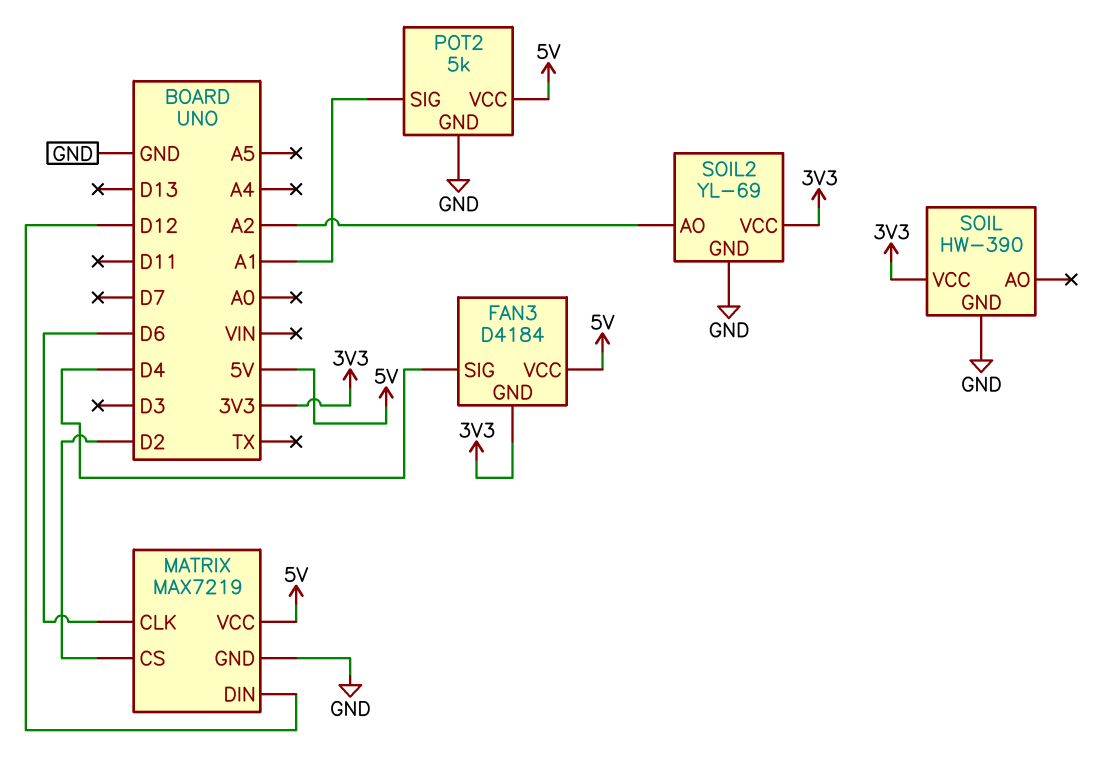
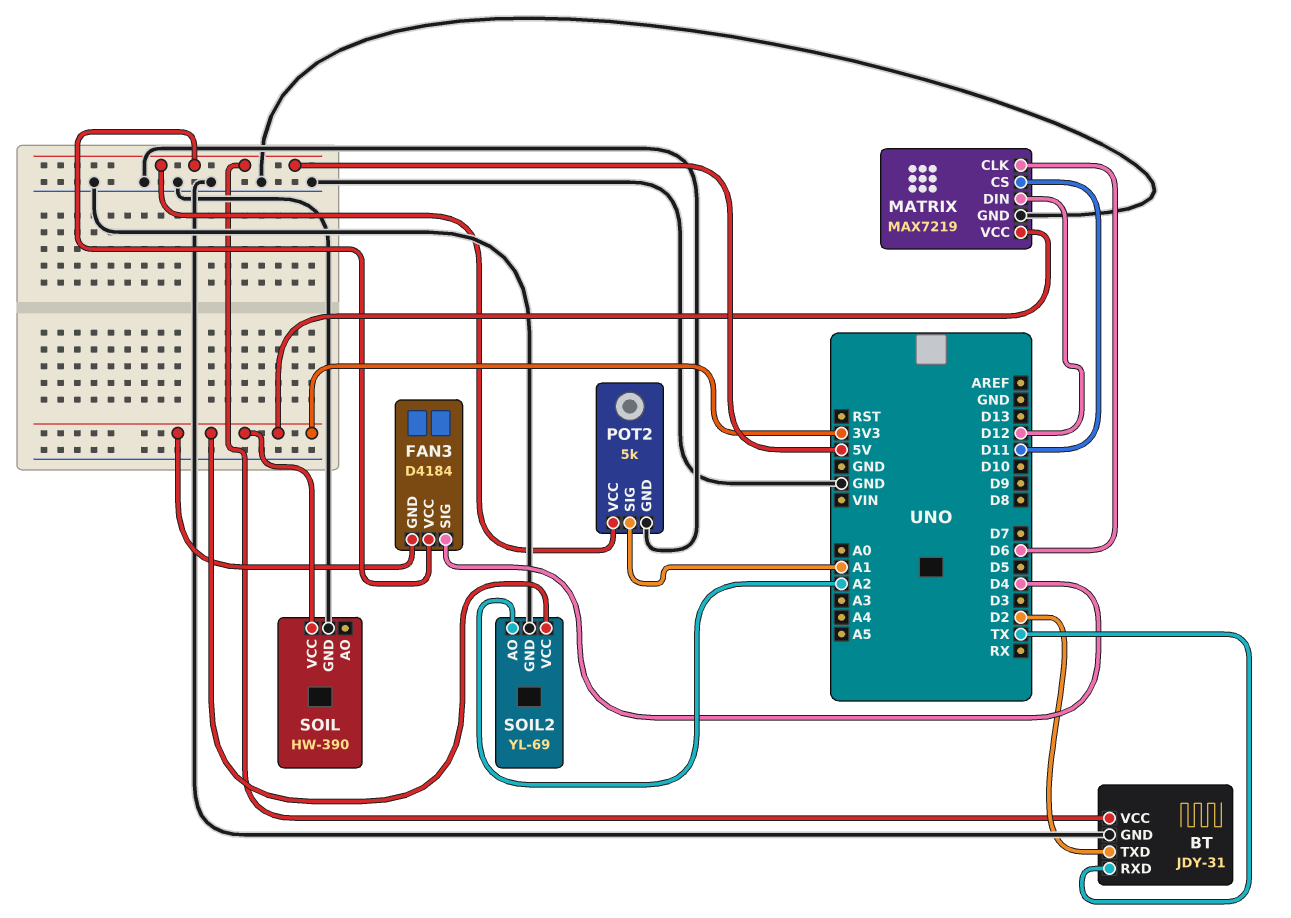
BT: none -> JDY-31
BT pin GND: none -> GND
BT pin RXD: none -> TX
BT pin TXD: none -> D2
BT pin VCC: none -> 5V
MATRIX pin CS: D2 -> D11
MATRIX pin VCC: 5V -> 3V3

